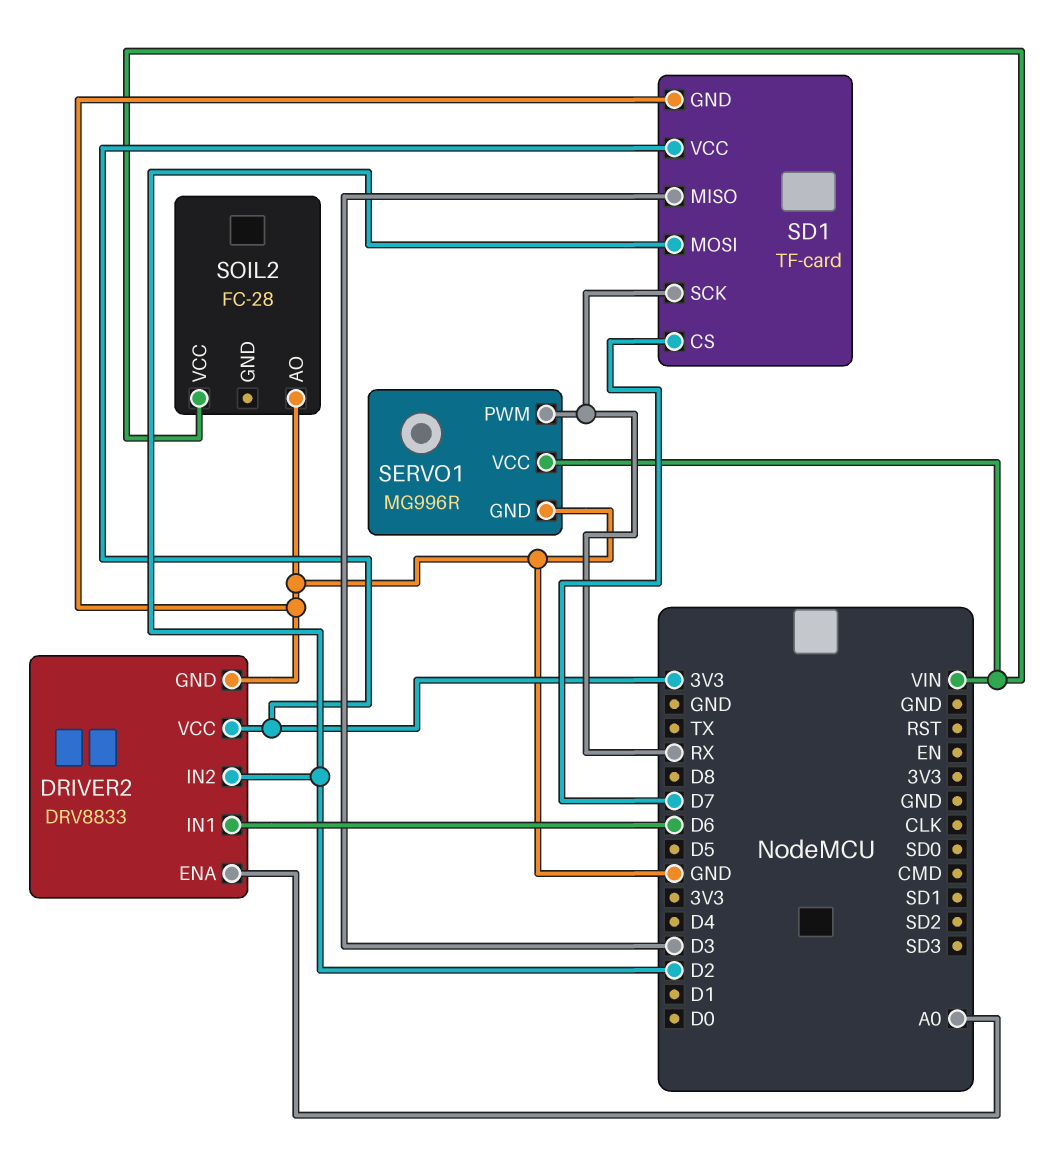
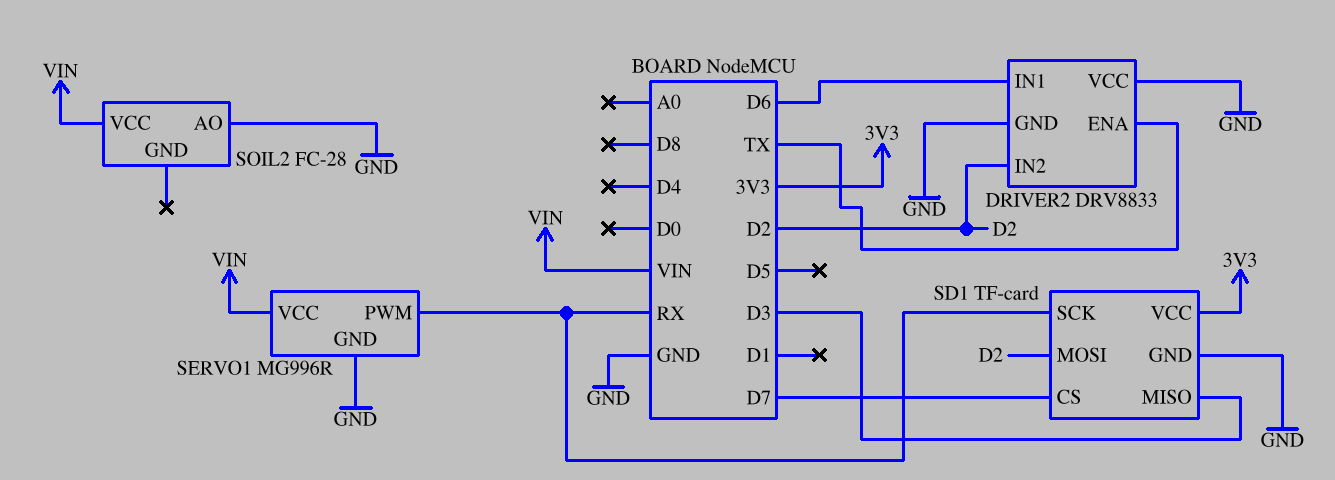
DRIVER2 pin ENA: A0 -> TX
DRIVER2 pin VCC: 3V3 -> GND

